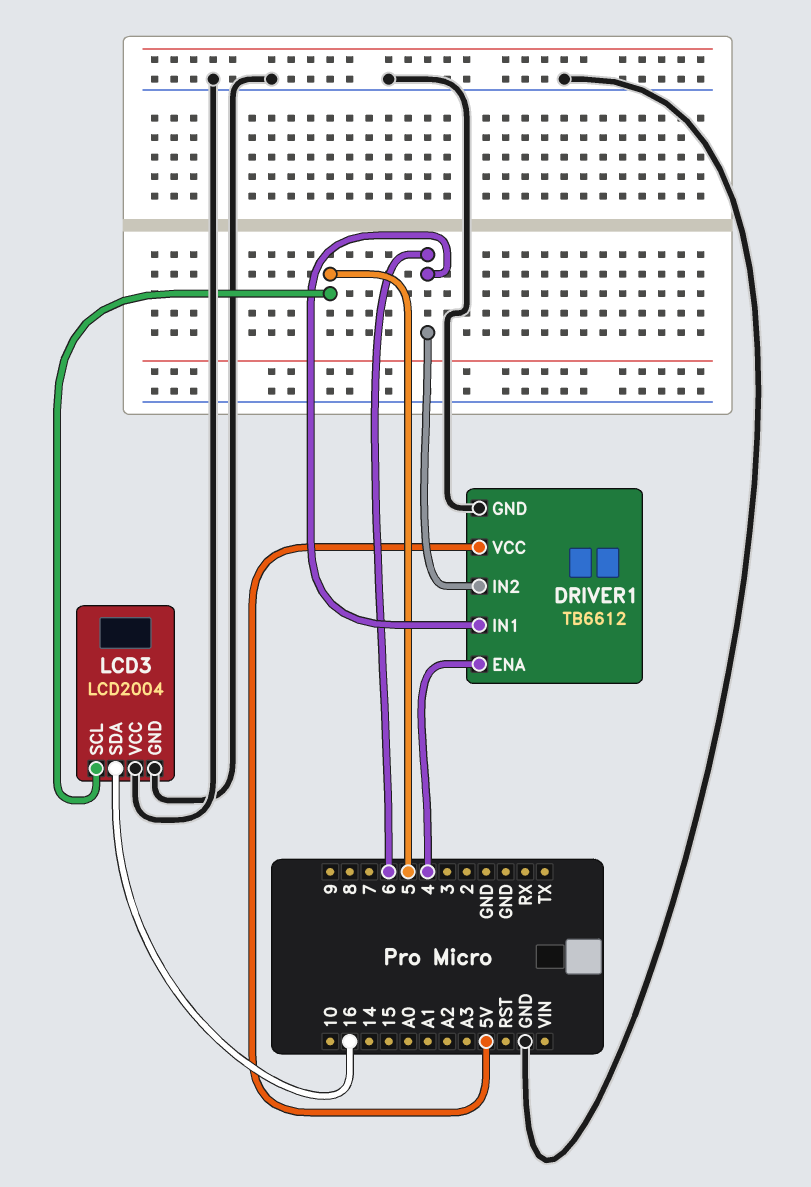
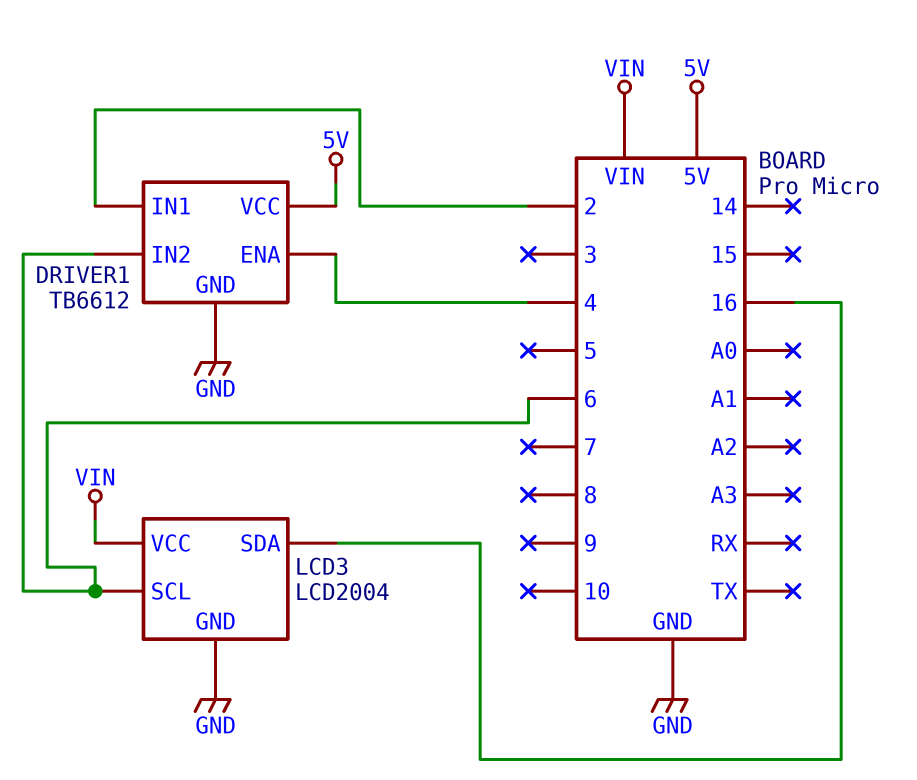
DRIVER1 pin IN1: 6 -> 2
LCD3 pin SCL: 5 -> 6
LCD3 pin VCC: GND -> VIN

